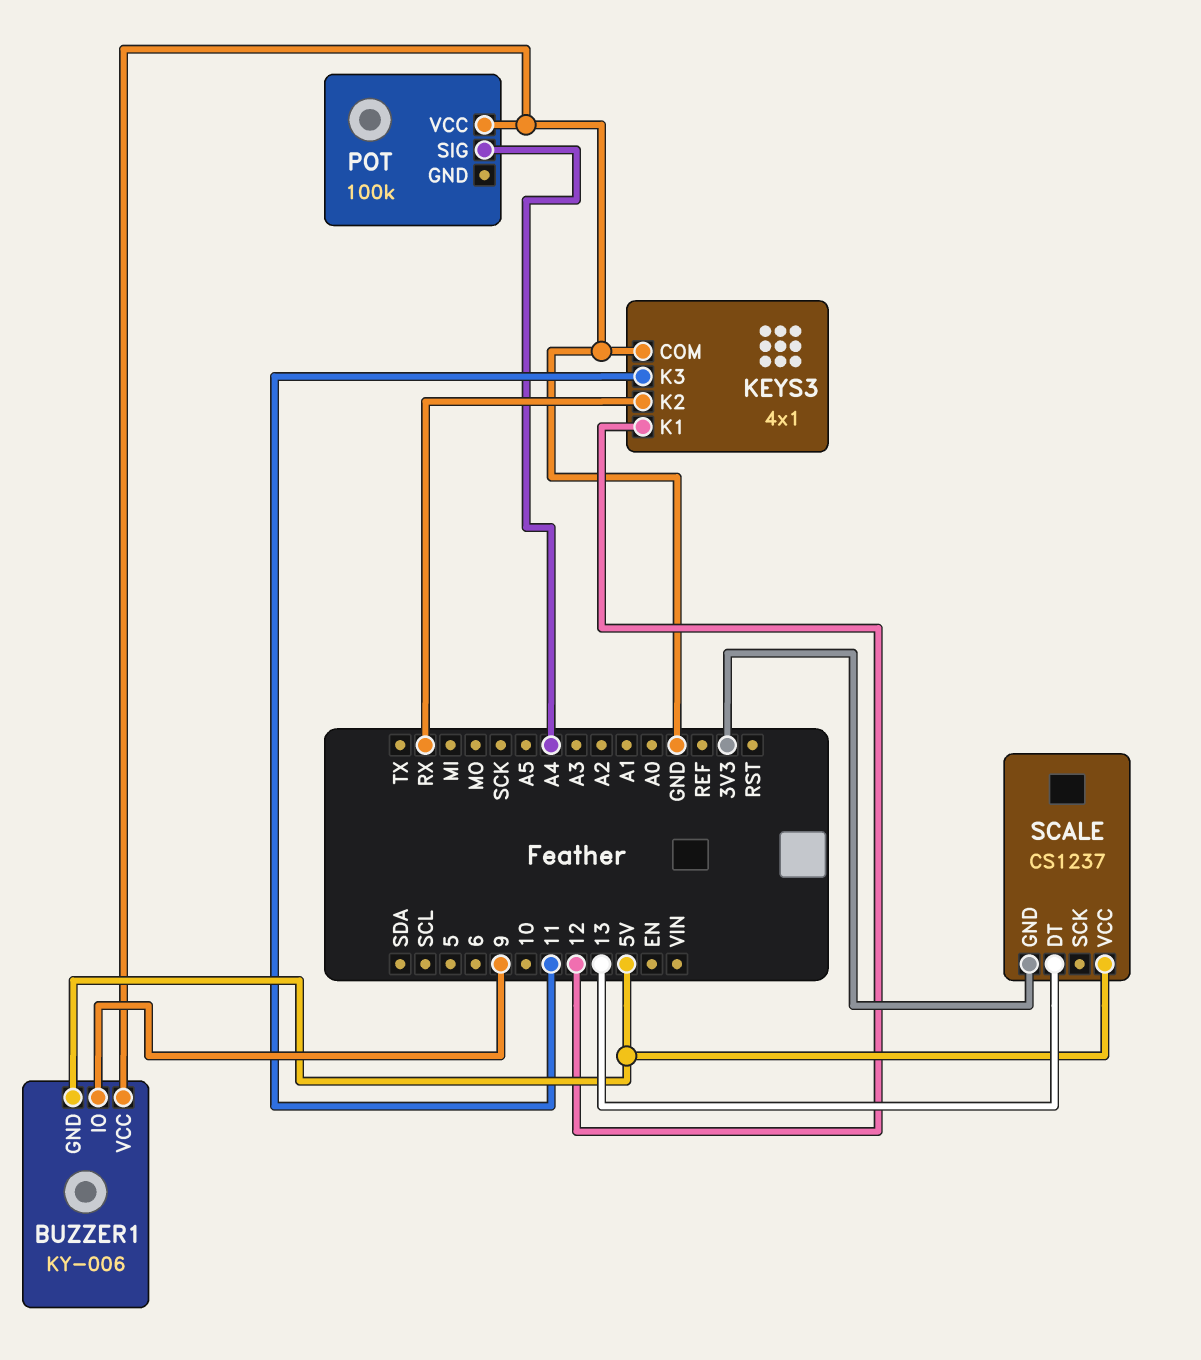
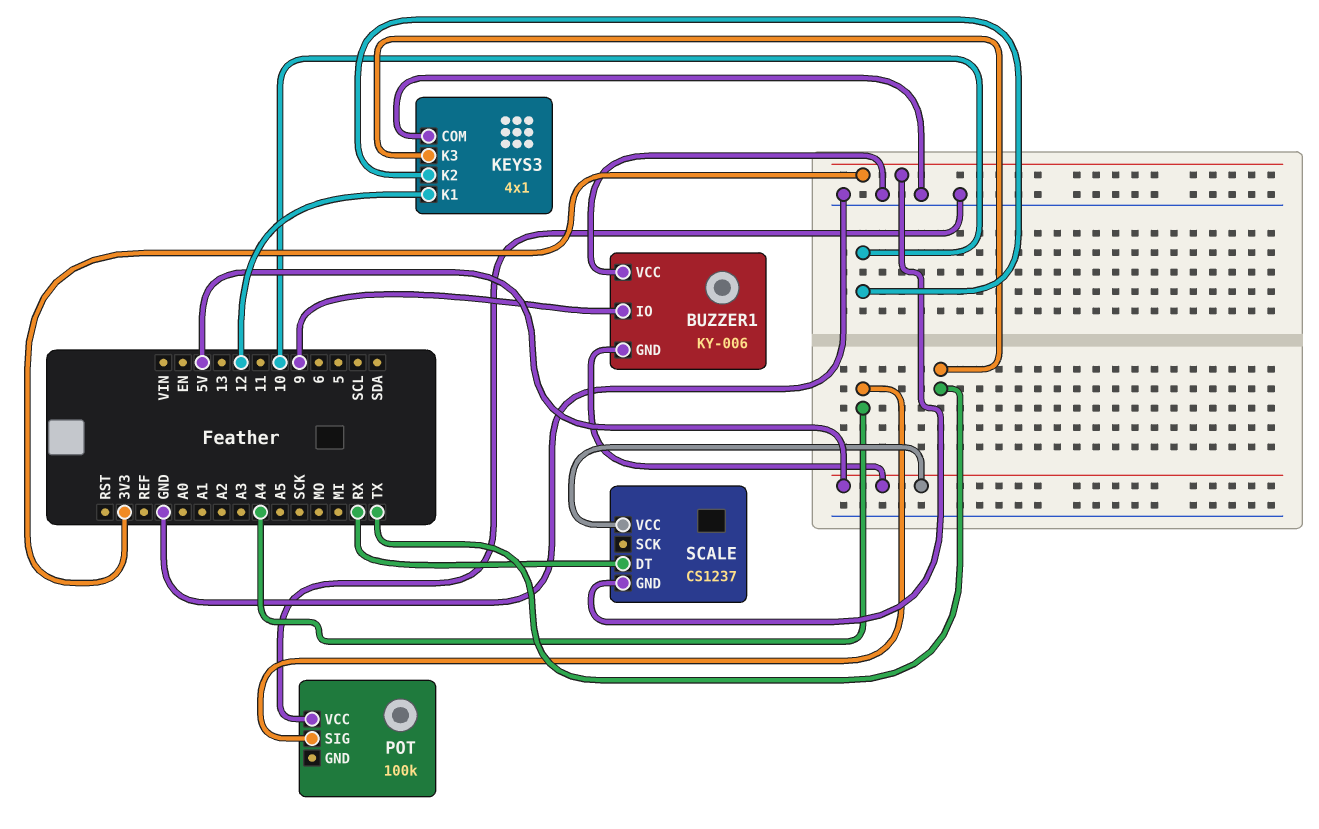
KEYS3 pin K2: RX -> 10
KEYS3 pin K3: 11 -> TX
SCALE pin DT: 13 -> RX

